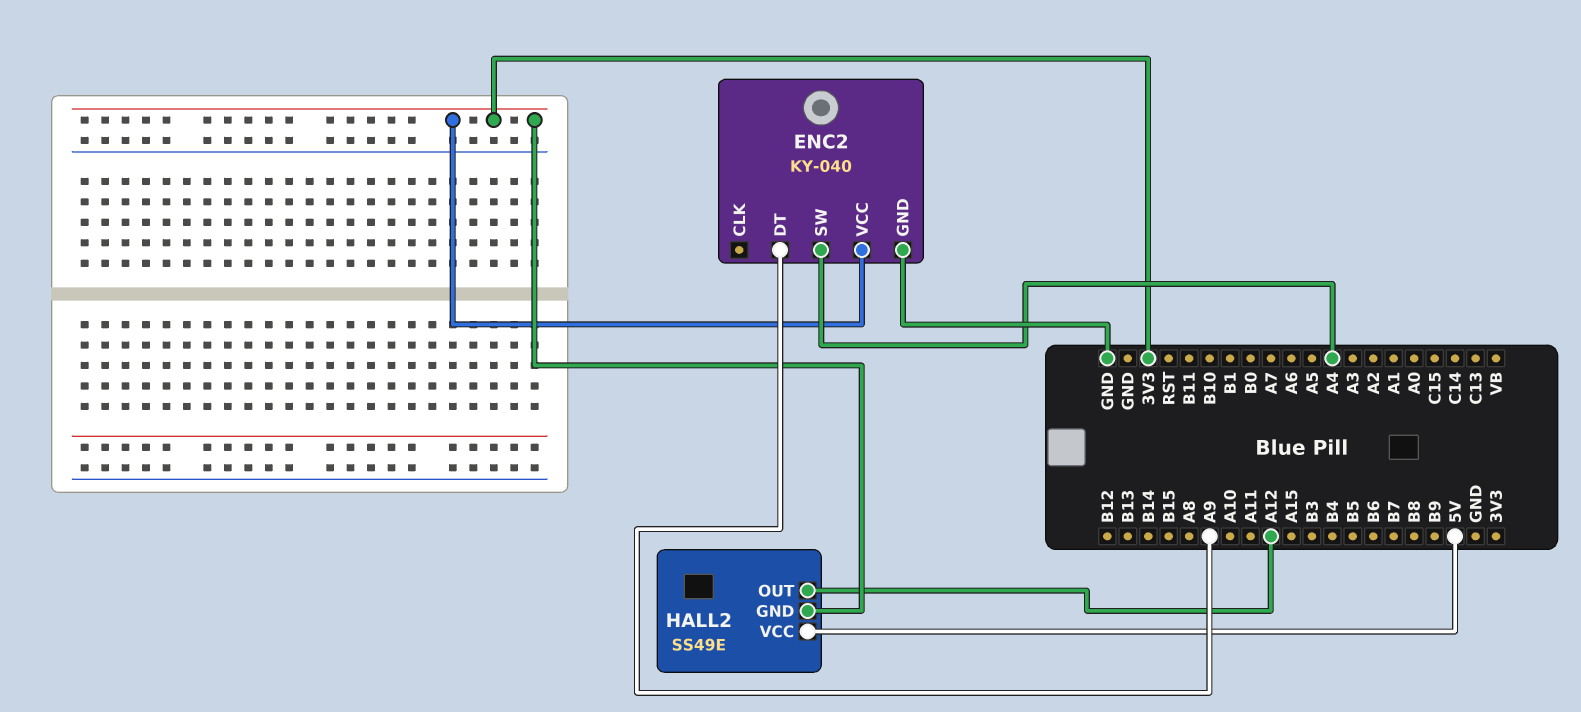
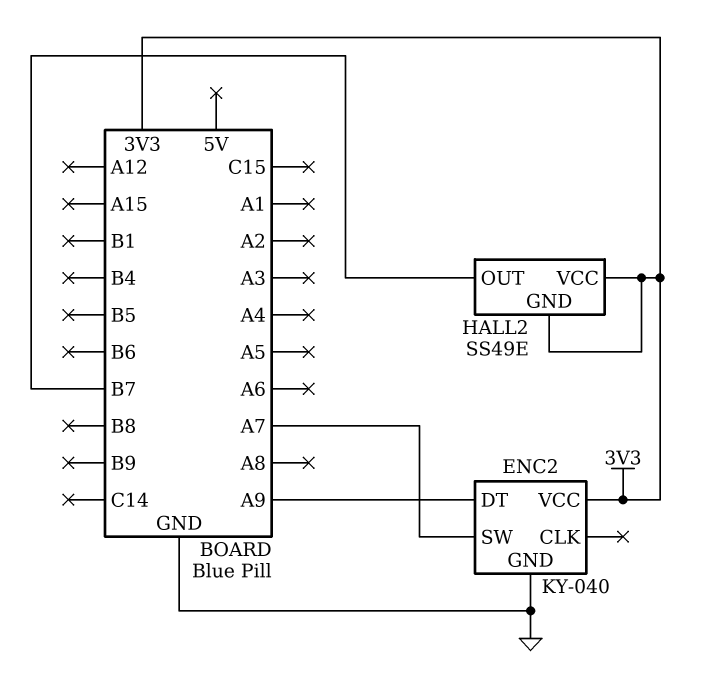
ENC2 pin SW: A4 -> A7
HALL2 pin OUT: A12 -> B7
HALL2 pin VCC: 5V -> 3V3

